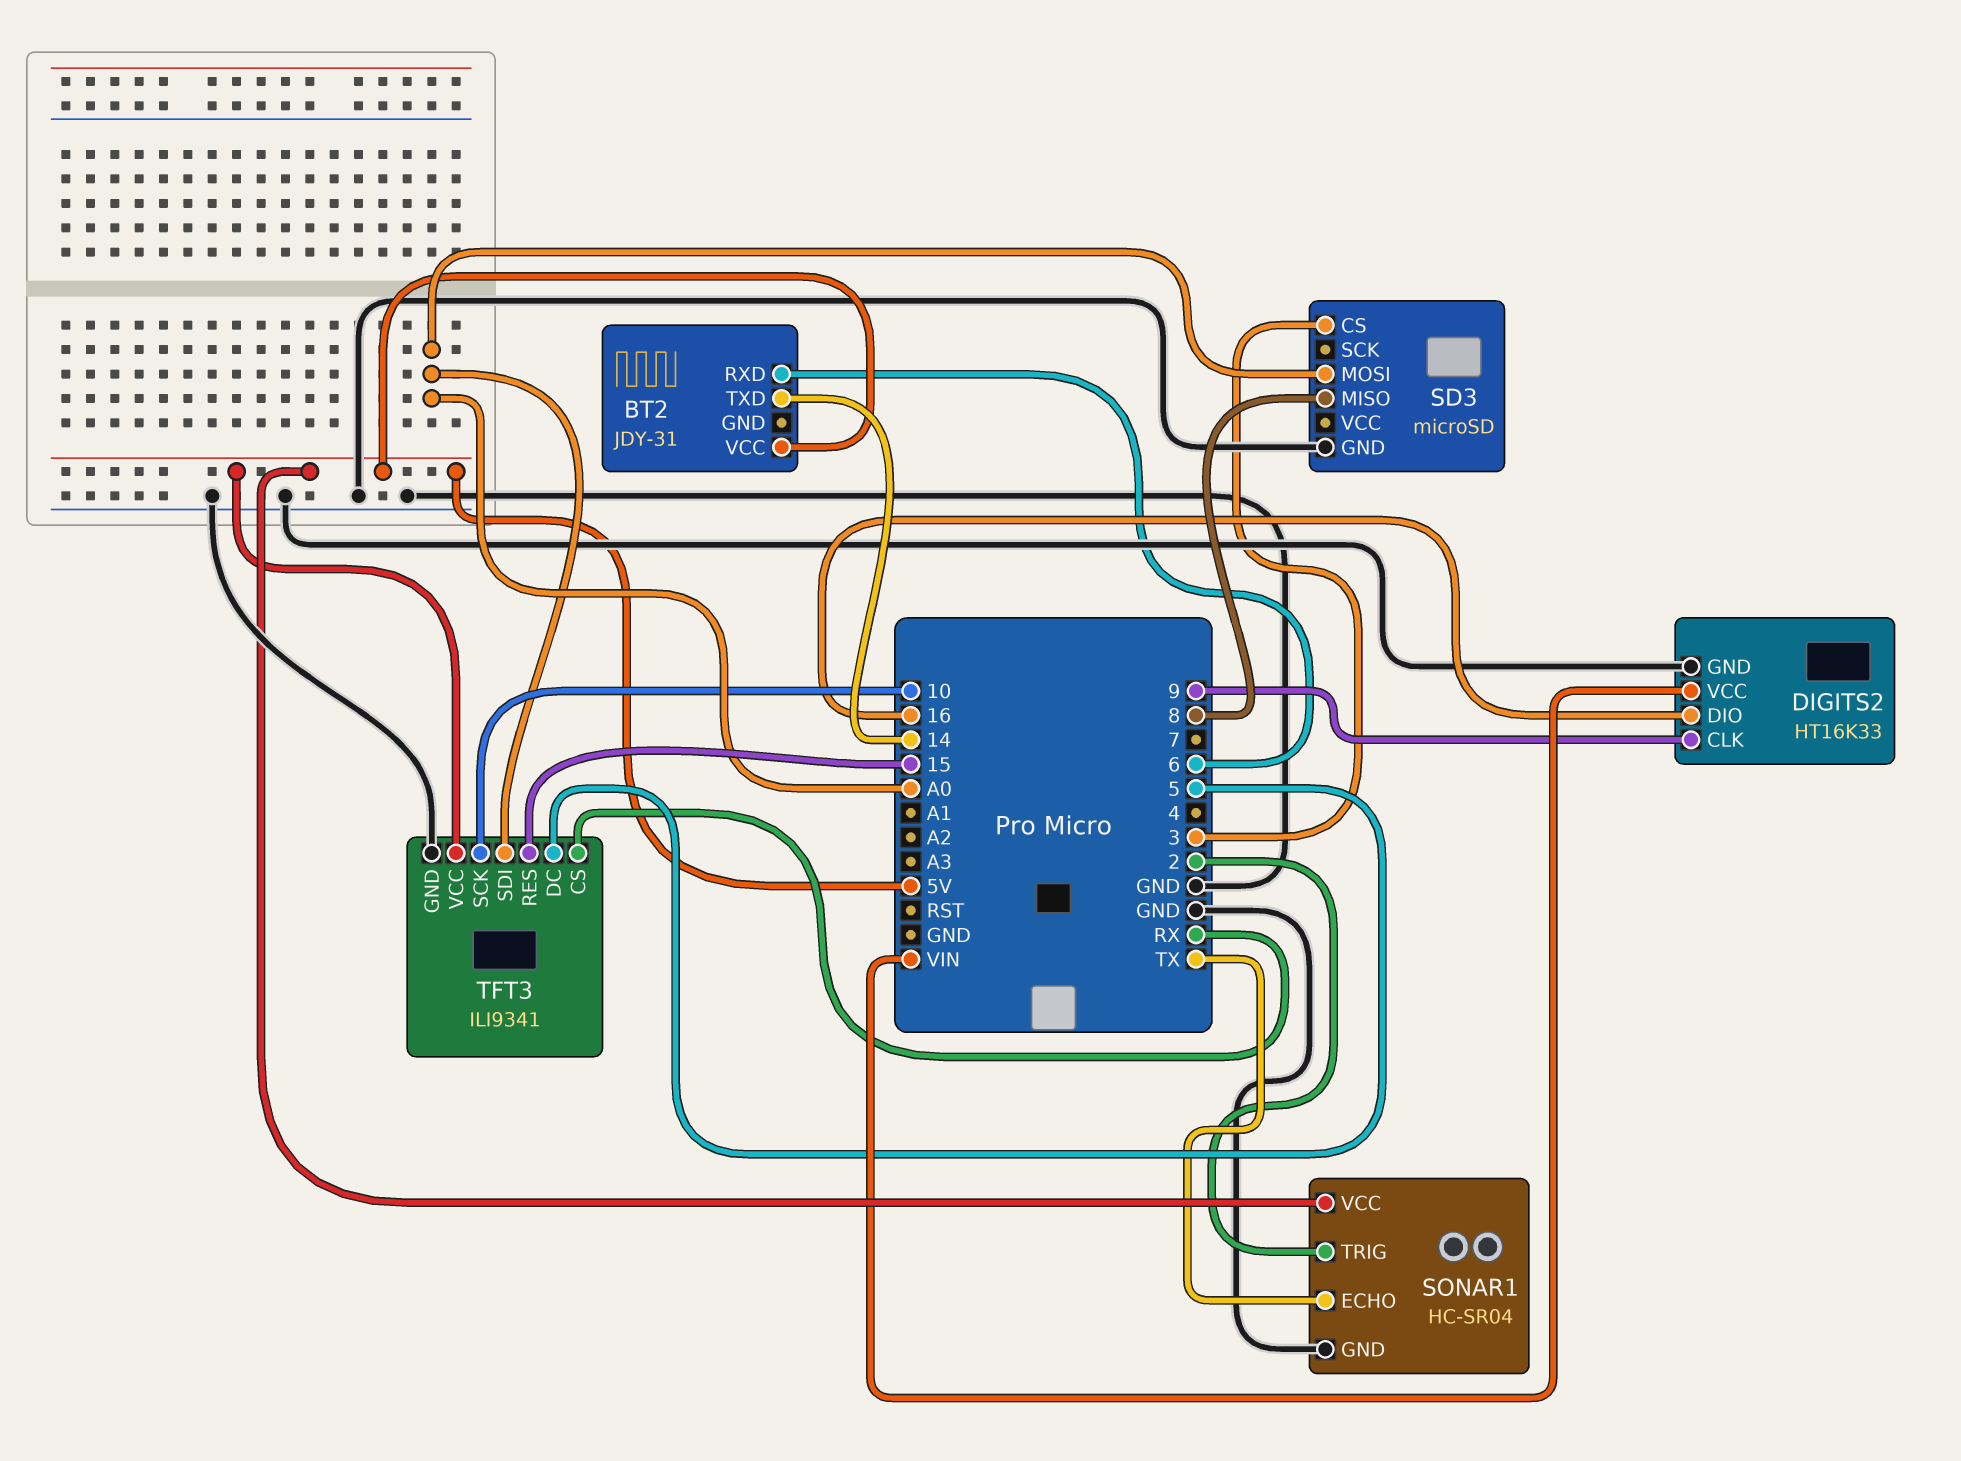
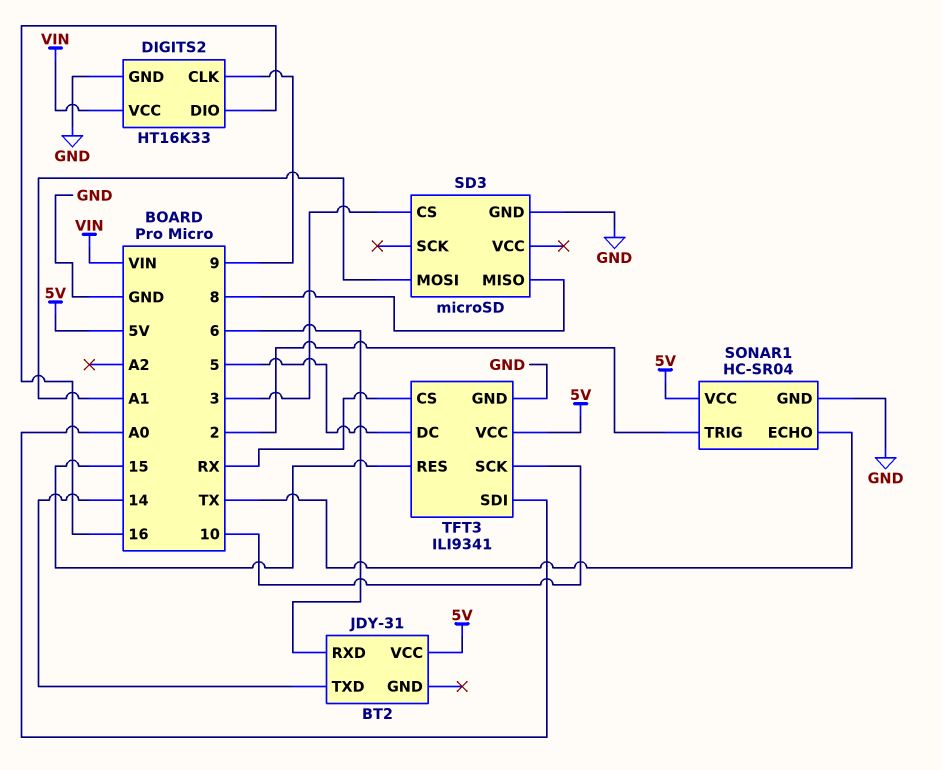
SD3 pin MOSI: A0 -> A1

